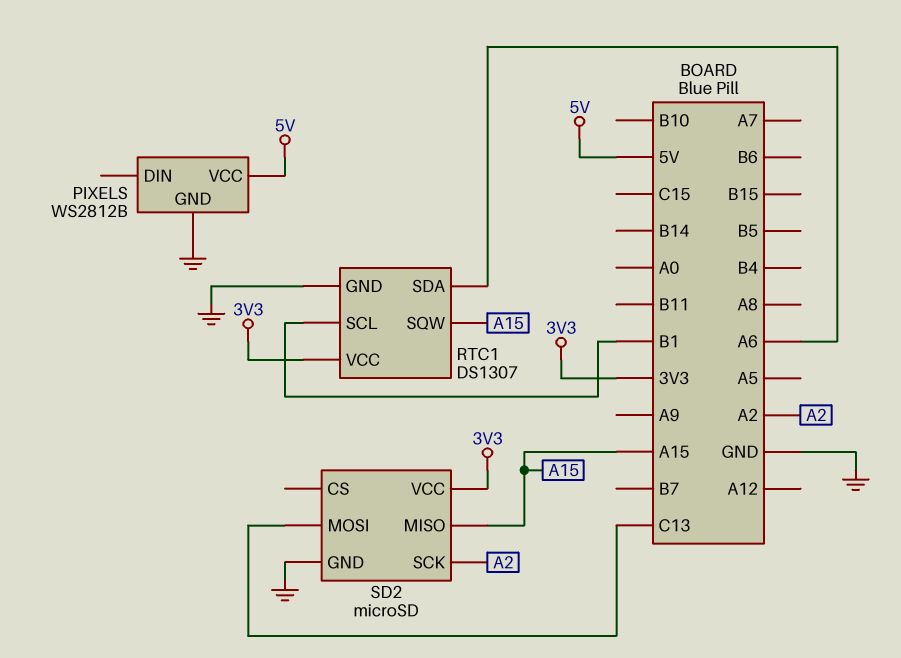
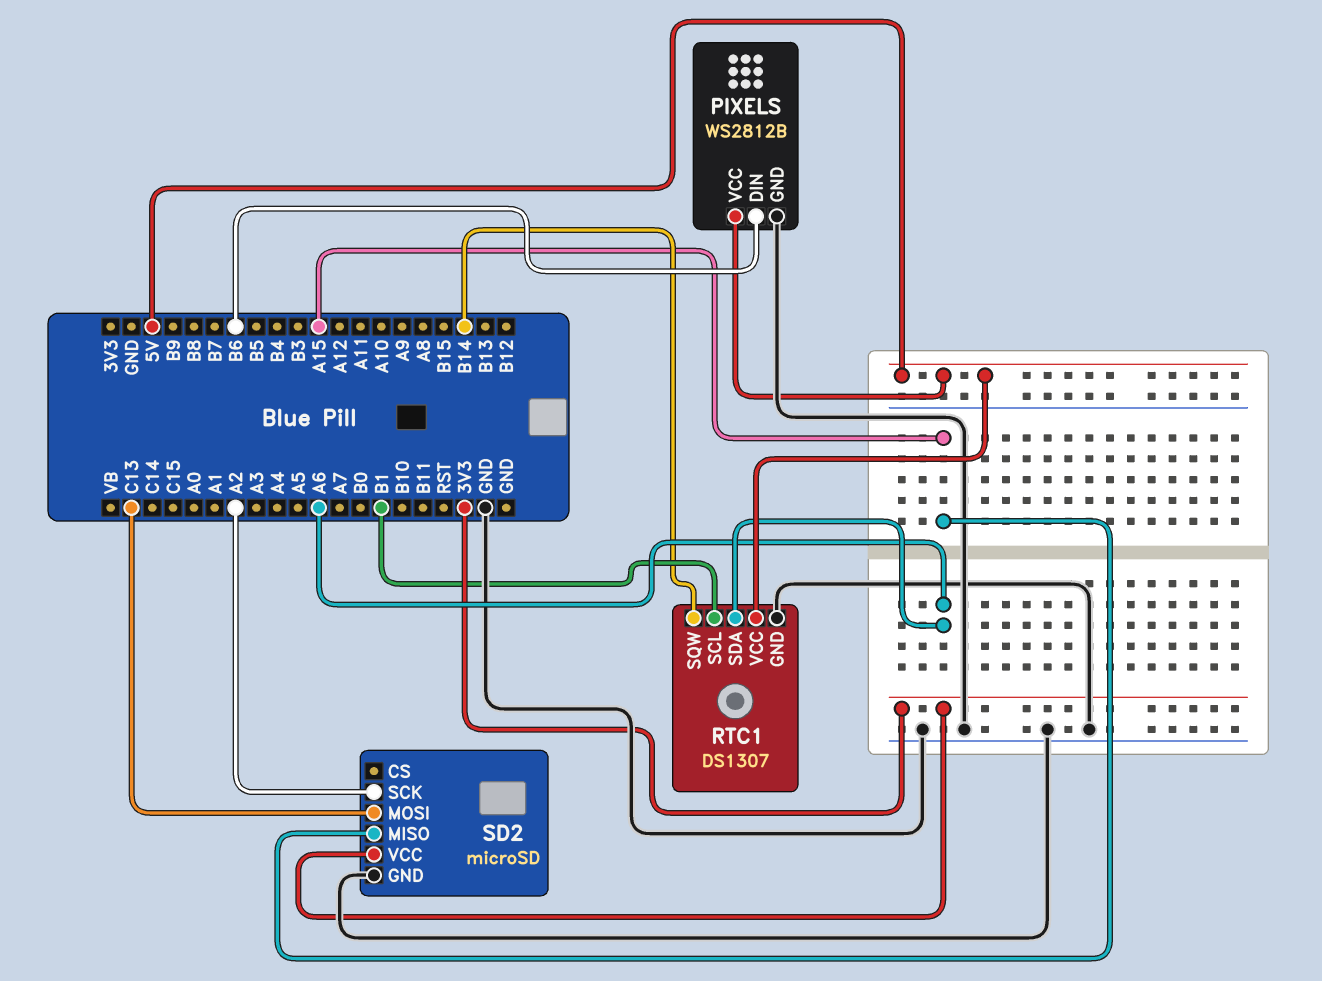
PIXELS pin DIN: none -> B6
RTC1 pin SQW: A15 -> B14
RTC1 pin VCC: 3V3 -> 5V

